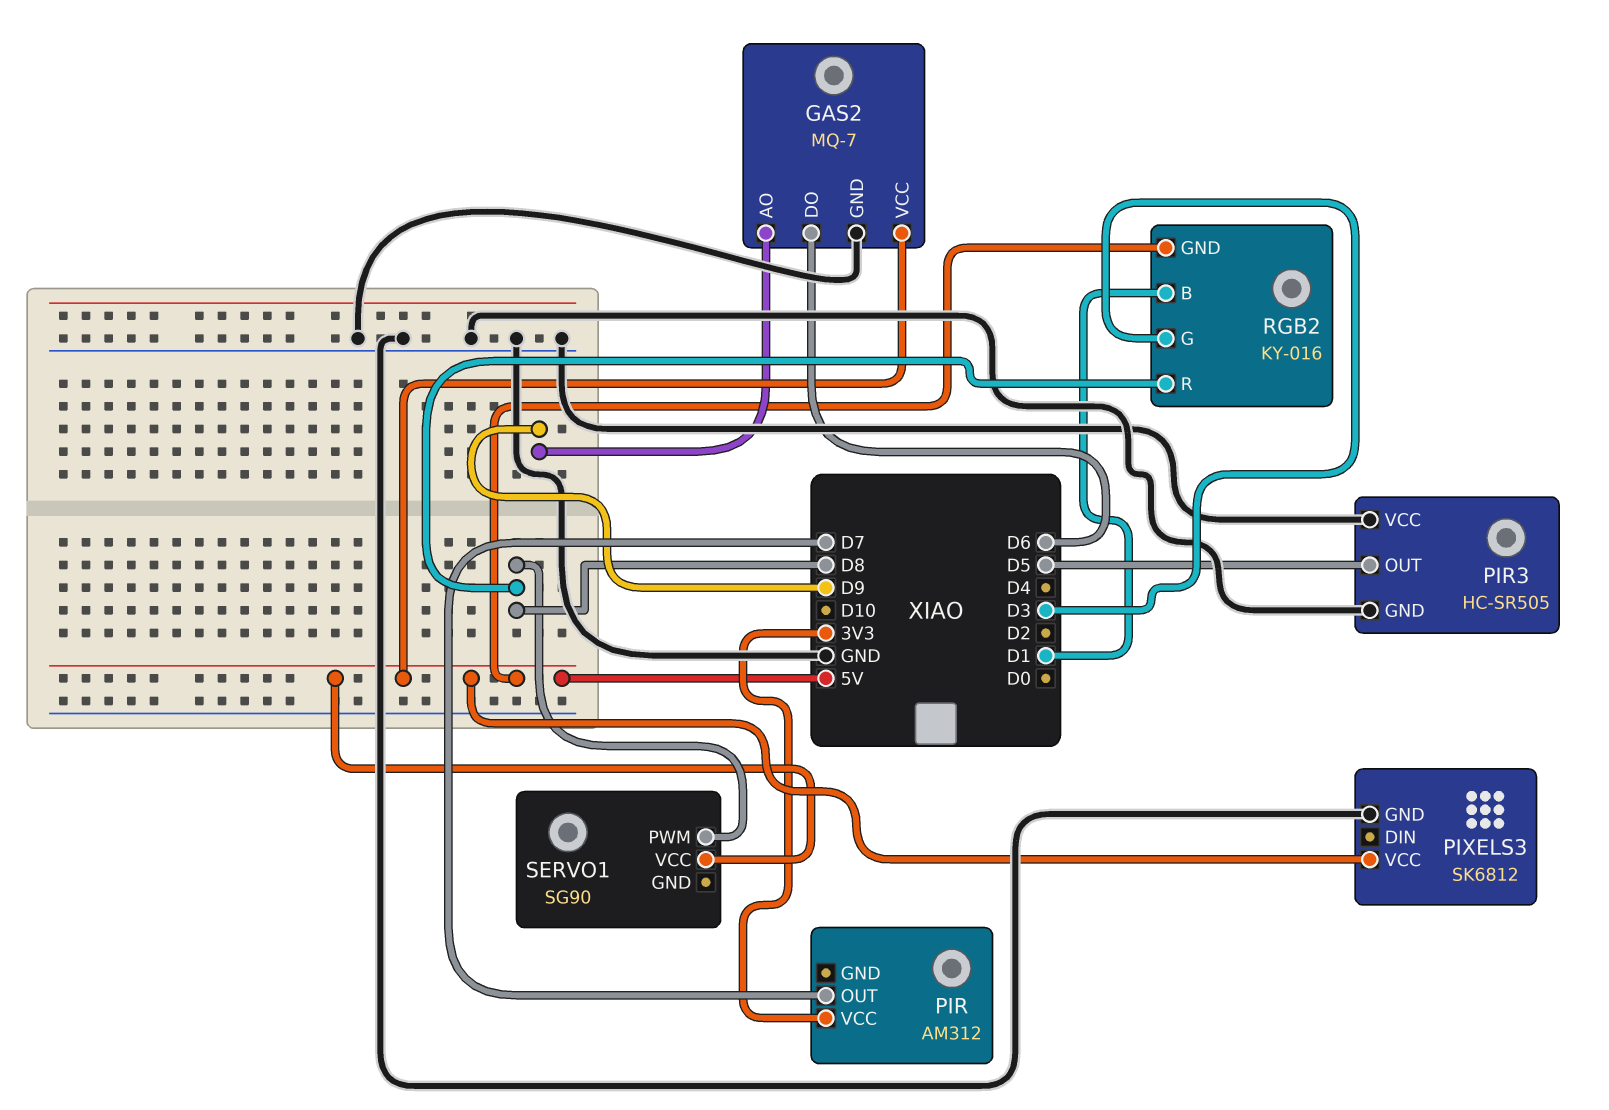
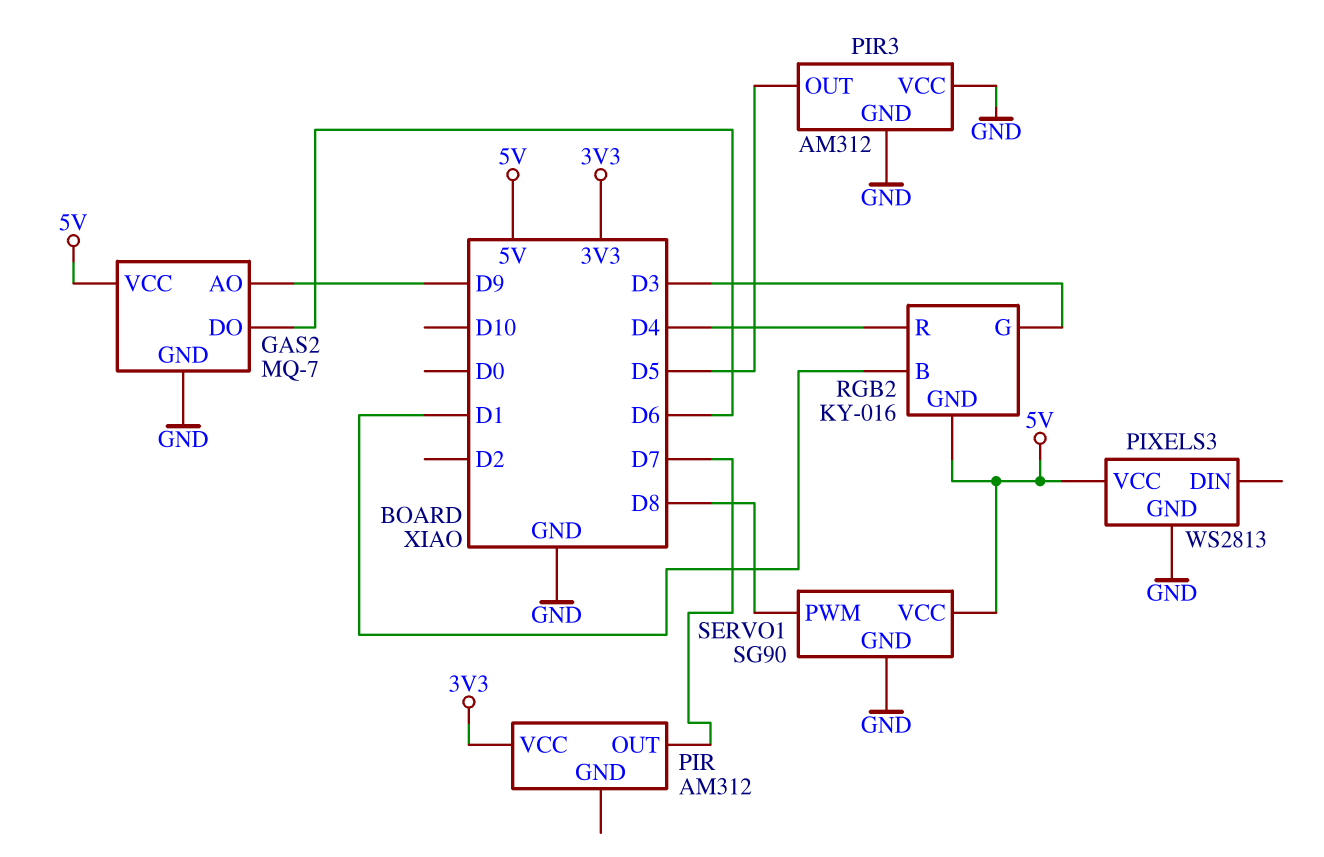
PIR3: HC-SR505 -> AM312
PIXELS3: SK6812 -> WS2813
RGB2 pin R: D8 -> D4
SERVO1 pin GND: none -> GND

